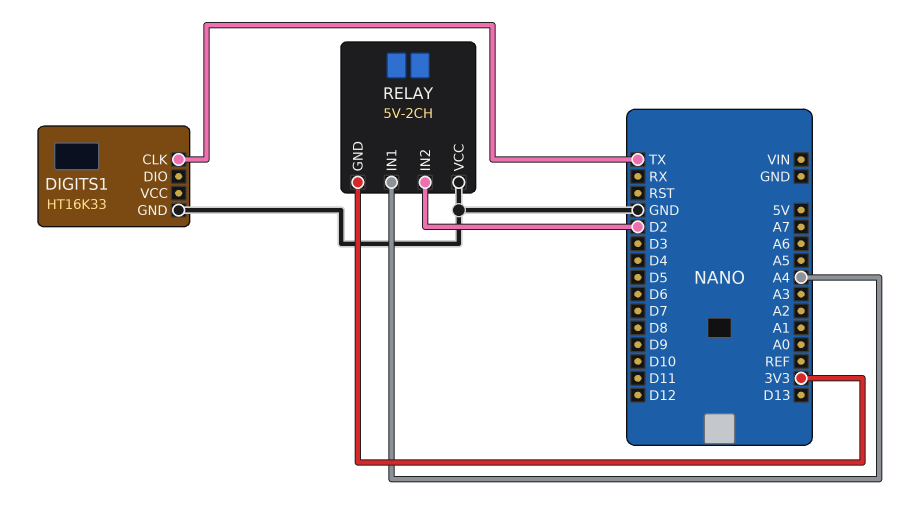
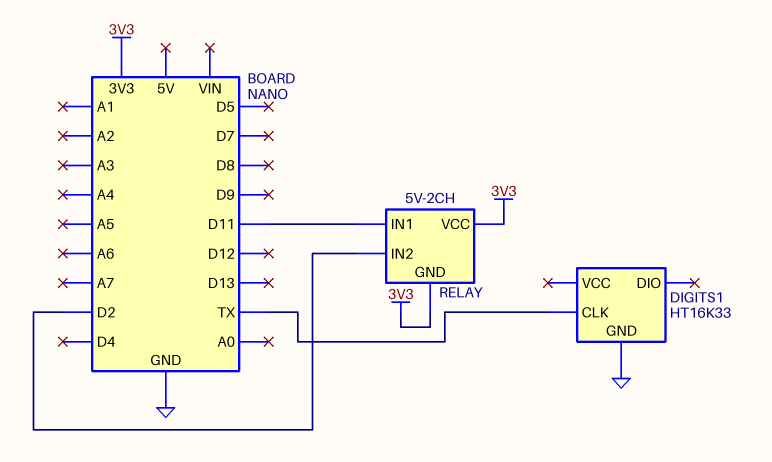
RELAY pin IN1: A4 -> D11
RELAY pin VCC: GND -> 3V3

